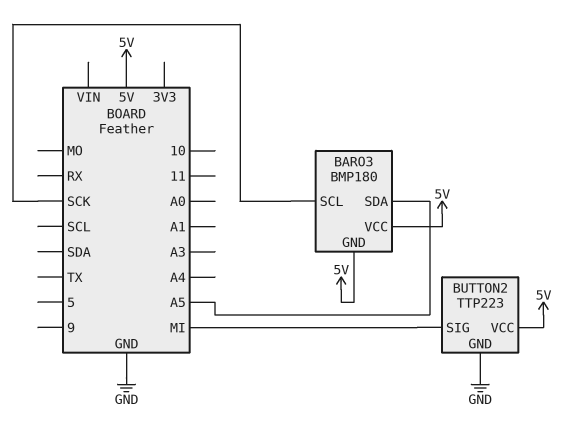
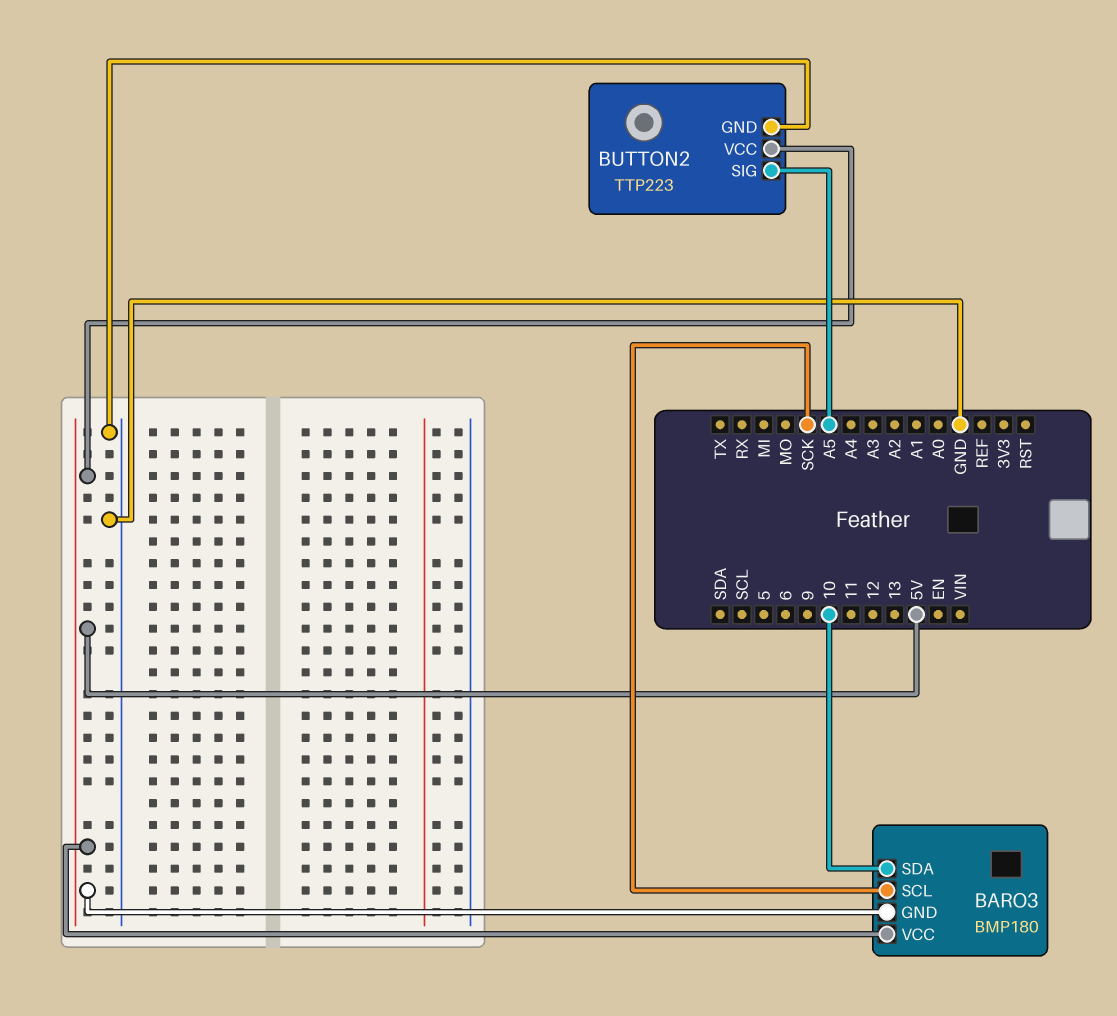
BARO3 pin SDA: A5 -> 10
BUTTON2 pin SIG: MI -> A5

